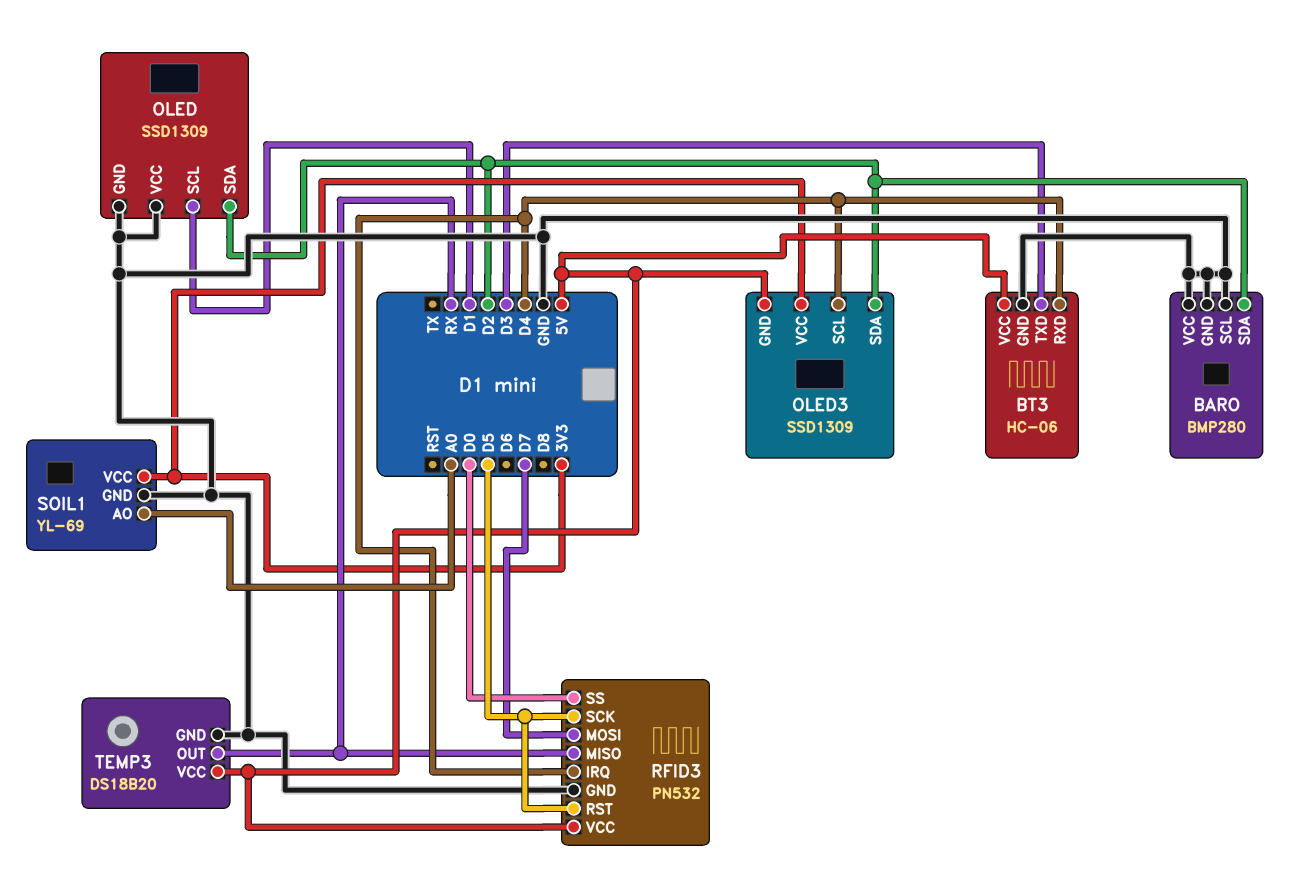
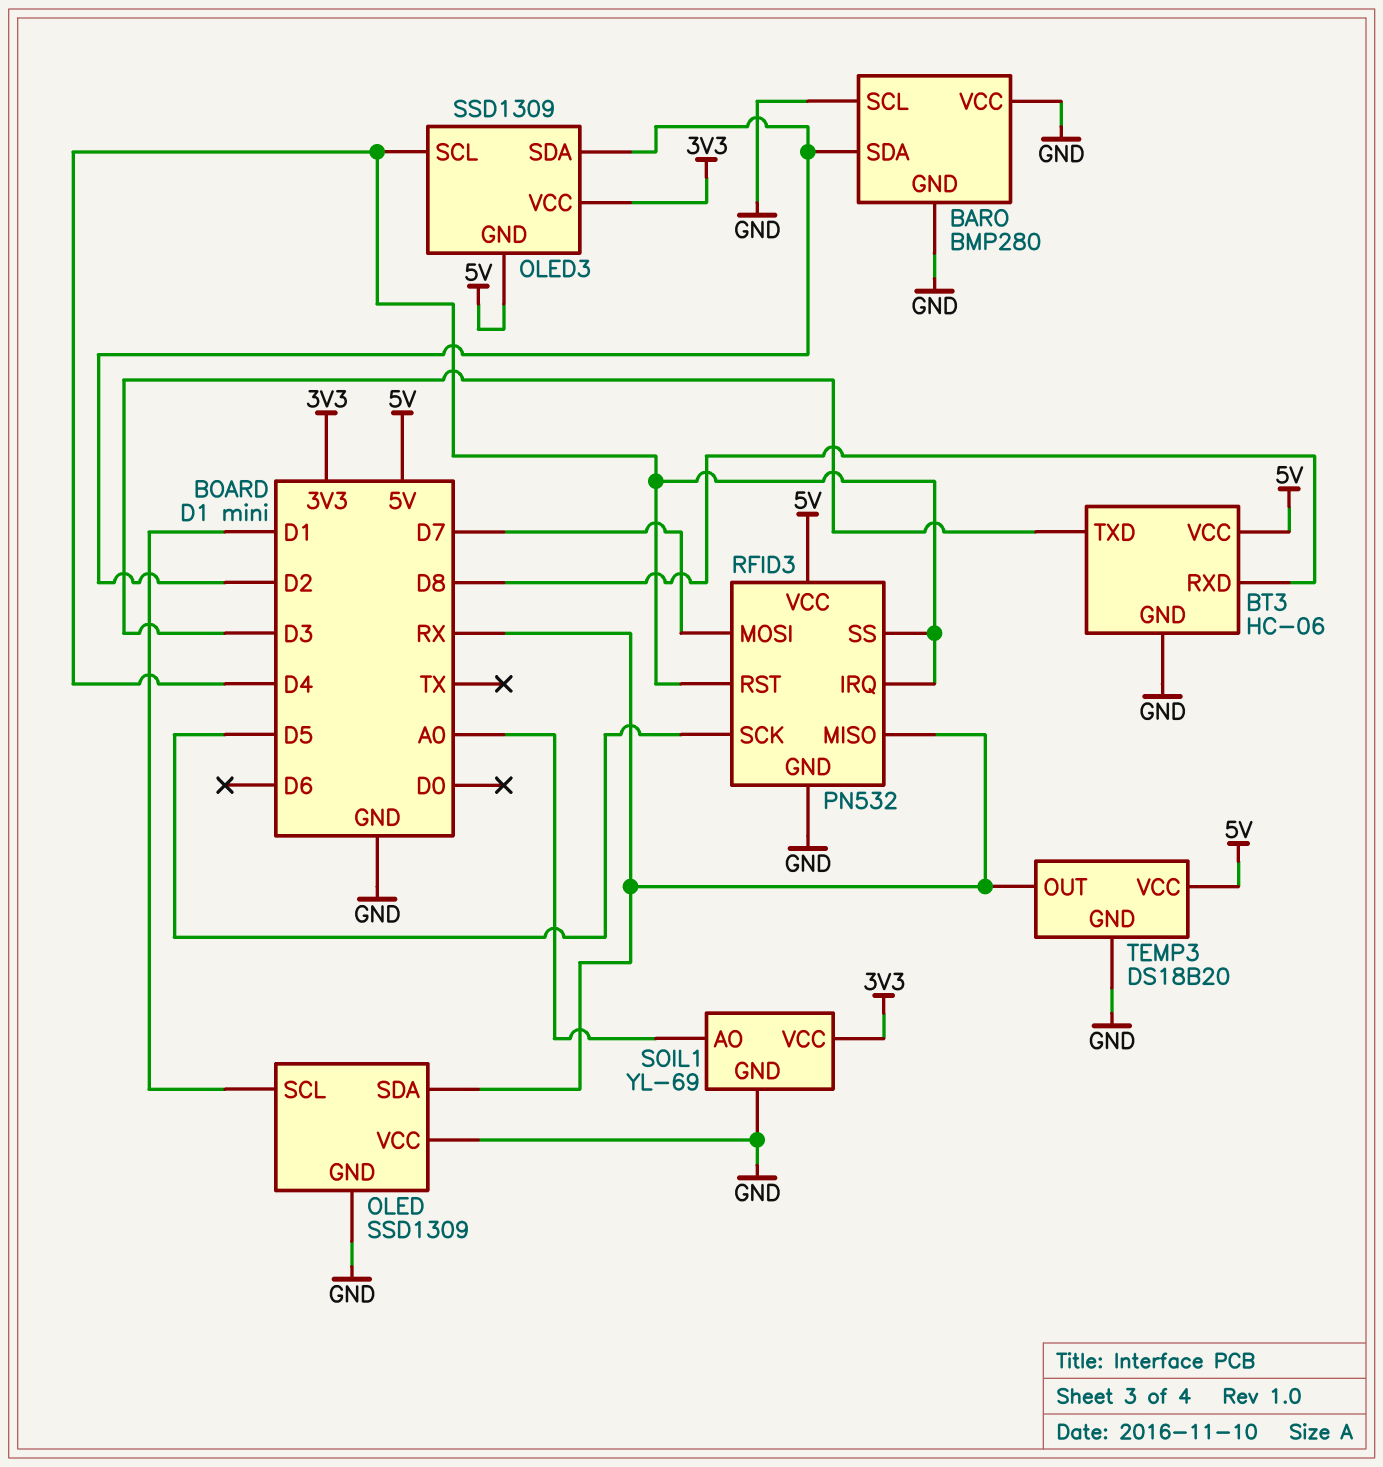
BT3 pin RXD: D4 -> D8
OLED pin SDA: D2 -> RX
RFID3 pin RST: D5 -> D4
RFID3 pin SS: D0 -> D4

